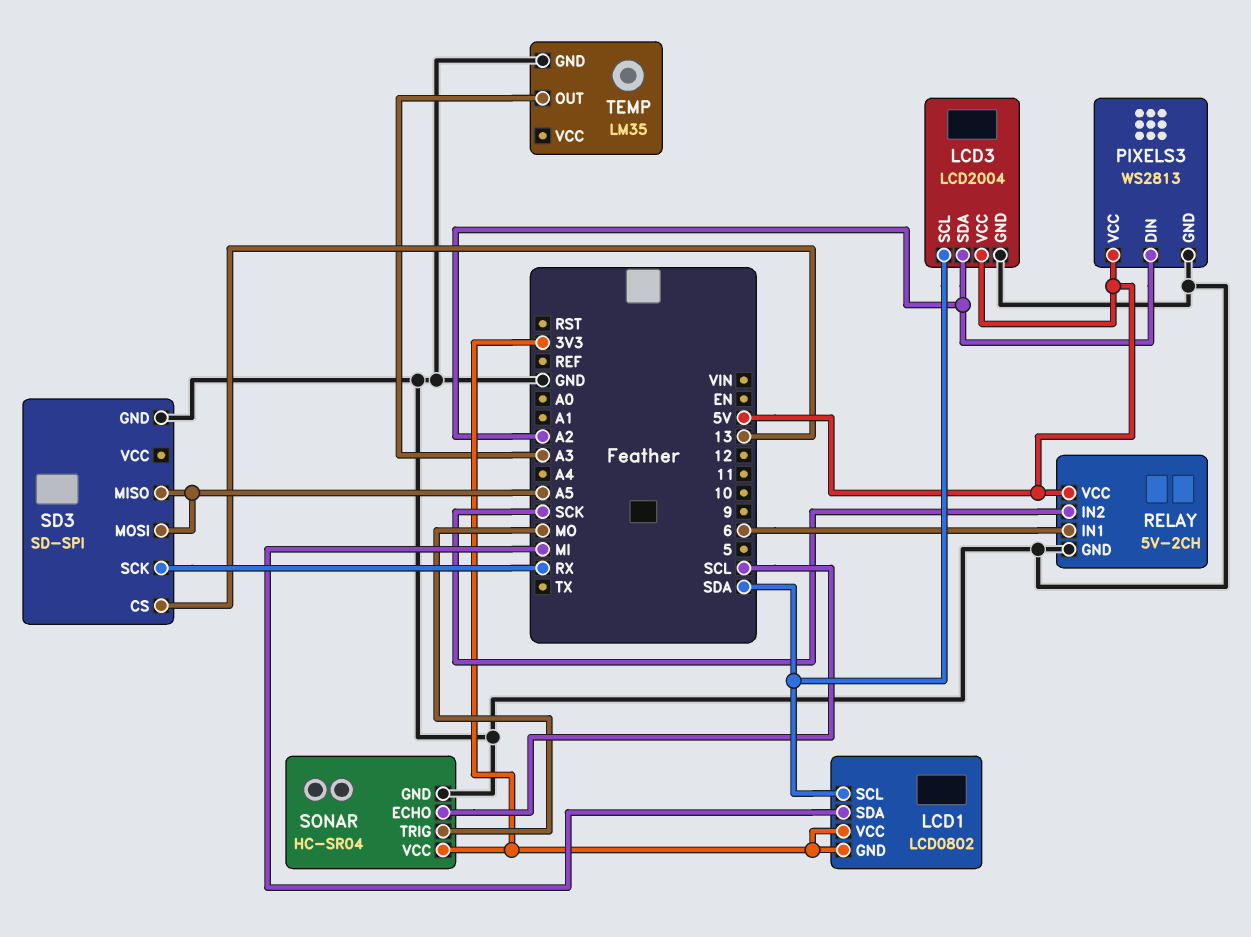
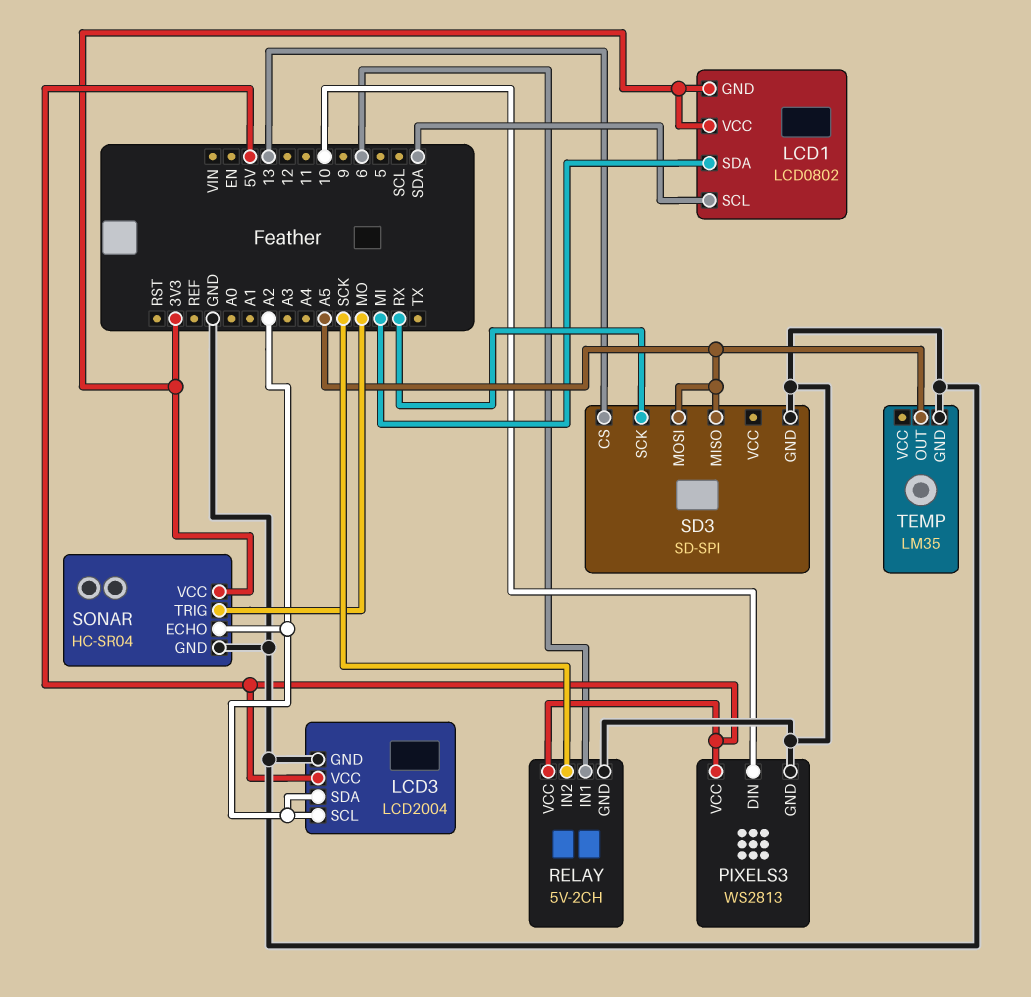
LCD3 pin SCL: SDA -> A2
PIXELS3 pin DIN: A2 -> 10
SONAR pin ECHO: SCL -> A2
TEMP pin OUT: A3 -> A5

